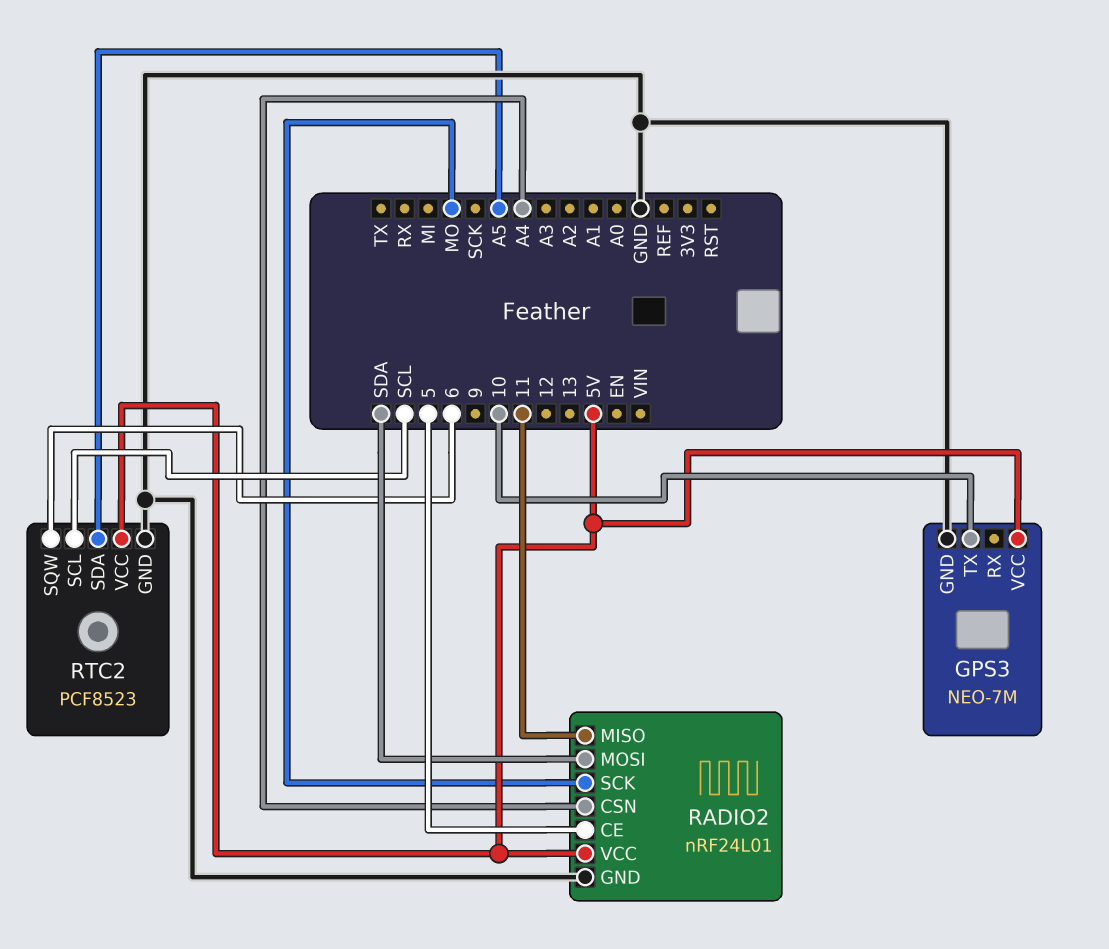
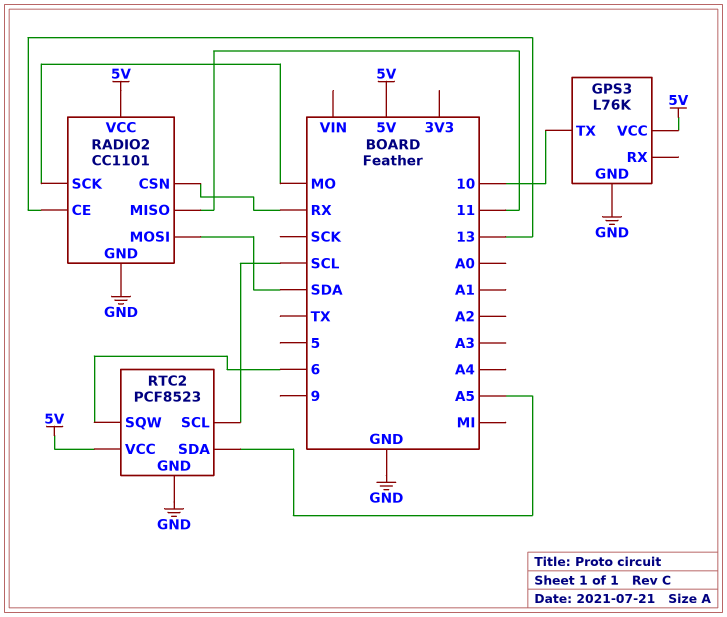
GPS3: NEO-7M -> L76K
RADIO2: nRF24L01 -> CC1101
RADIO2 pin CE: 5 -> 13
RADIO2 pin CSN: A4 -> RX

